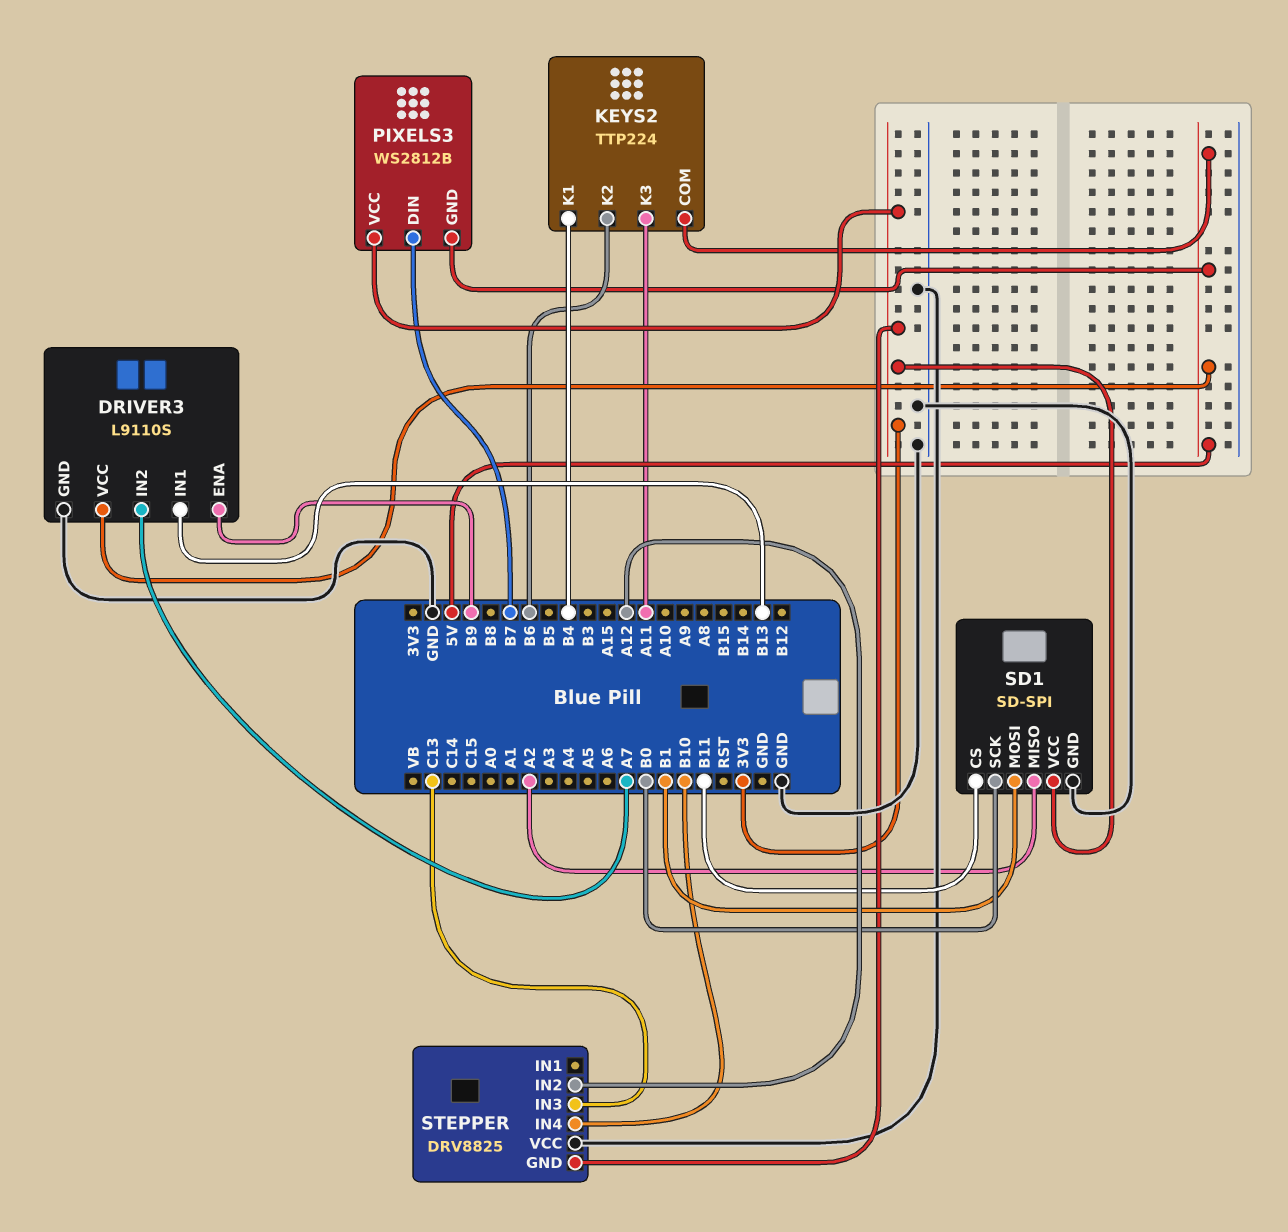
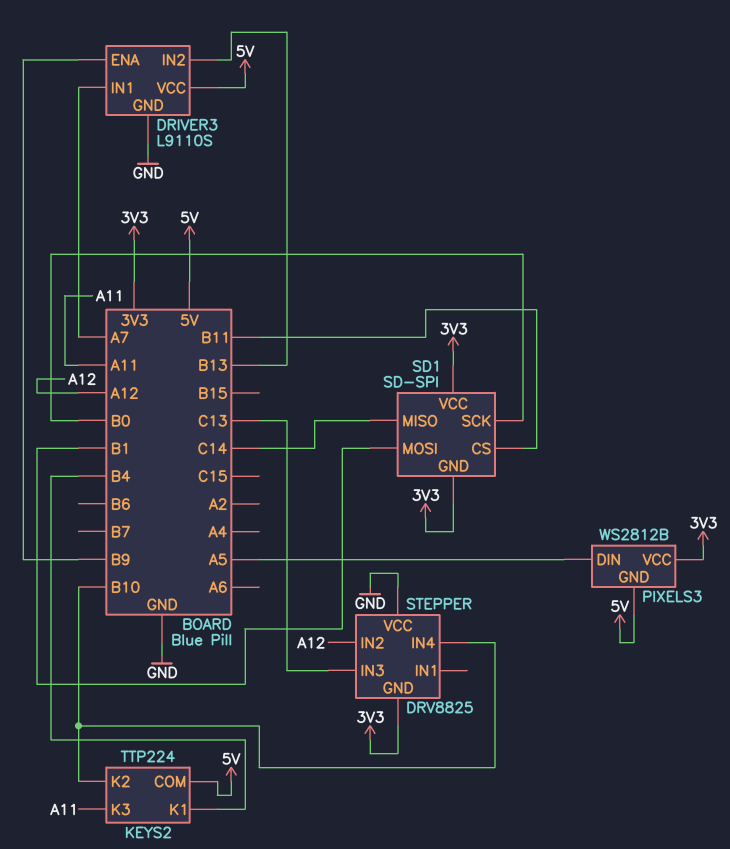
DRIVER3 pin IN1: B13 -> A7
DRIVER3 pin IN2: A7 -> B13
KEYS2 pin K2: B6 -> B10
PIXELS3 pin DIN: B7 -> A5
SD1 pin GND: GND -> 3V3
SD1 pin MISO: A2 -> C14

